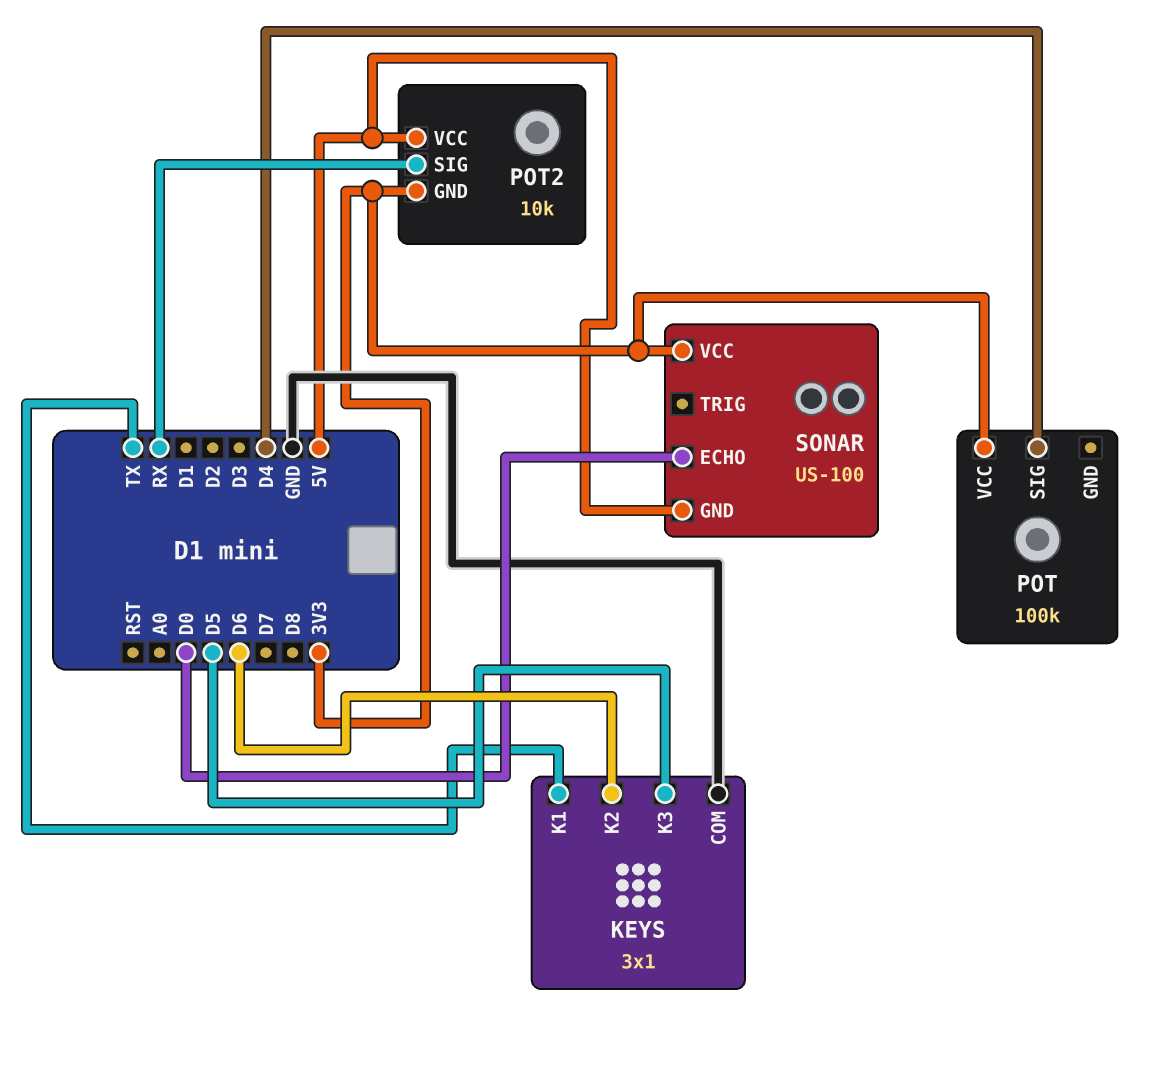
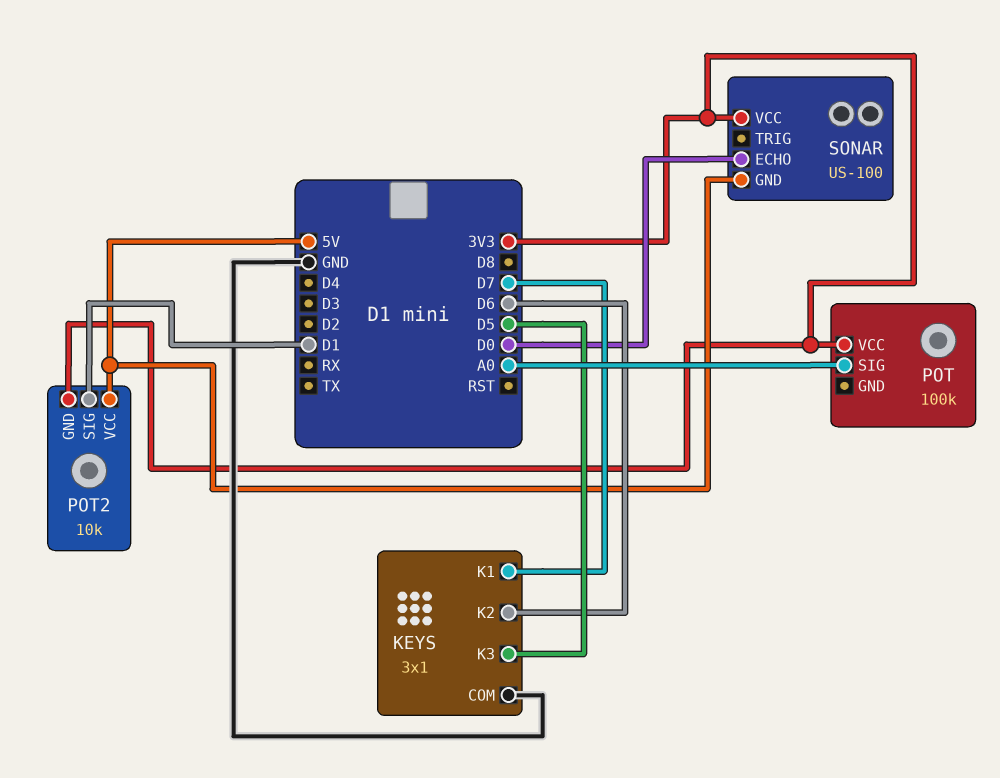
KEYS pin K1: TX -> D7
POT pin SIG: D4 -> A0
POT2 pin SIG: RX -> D1

